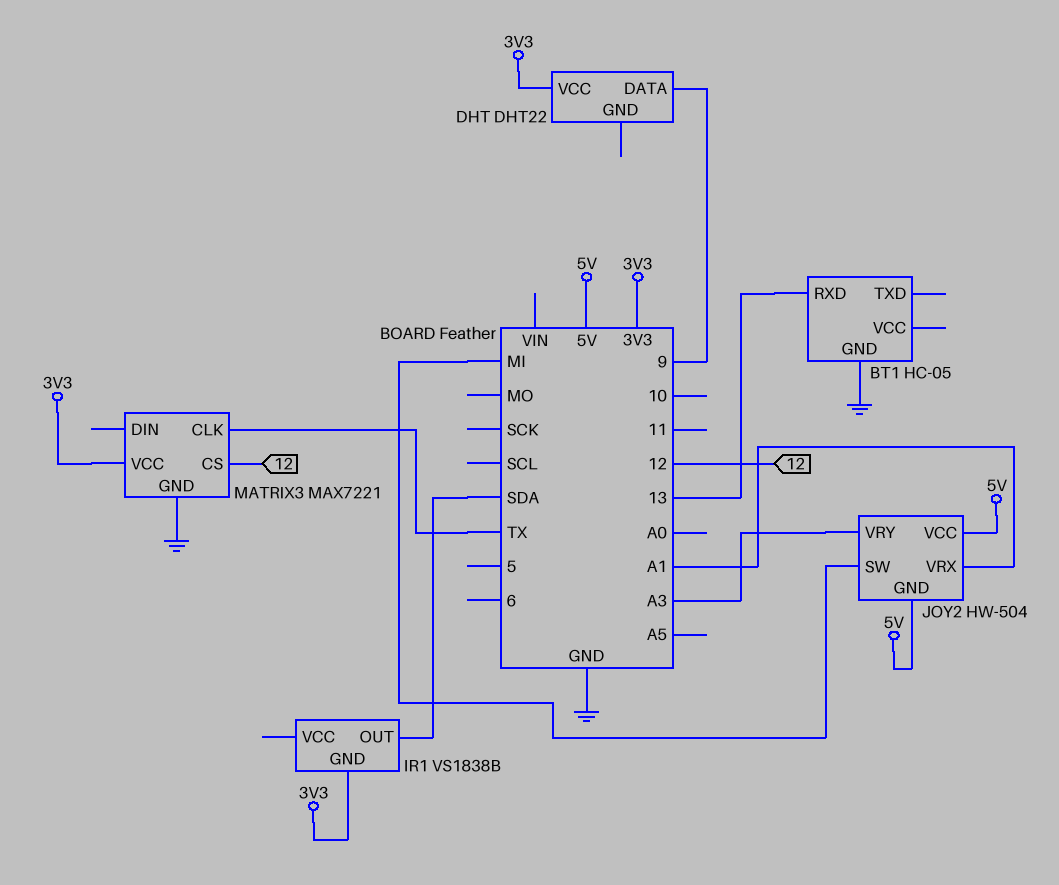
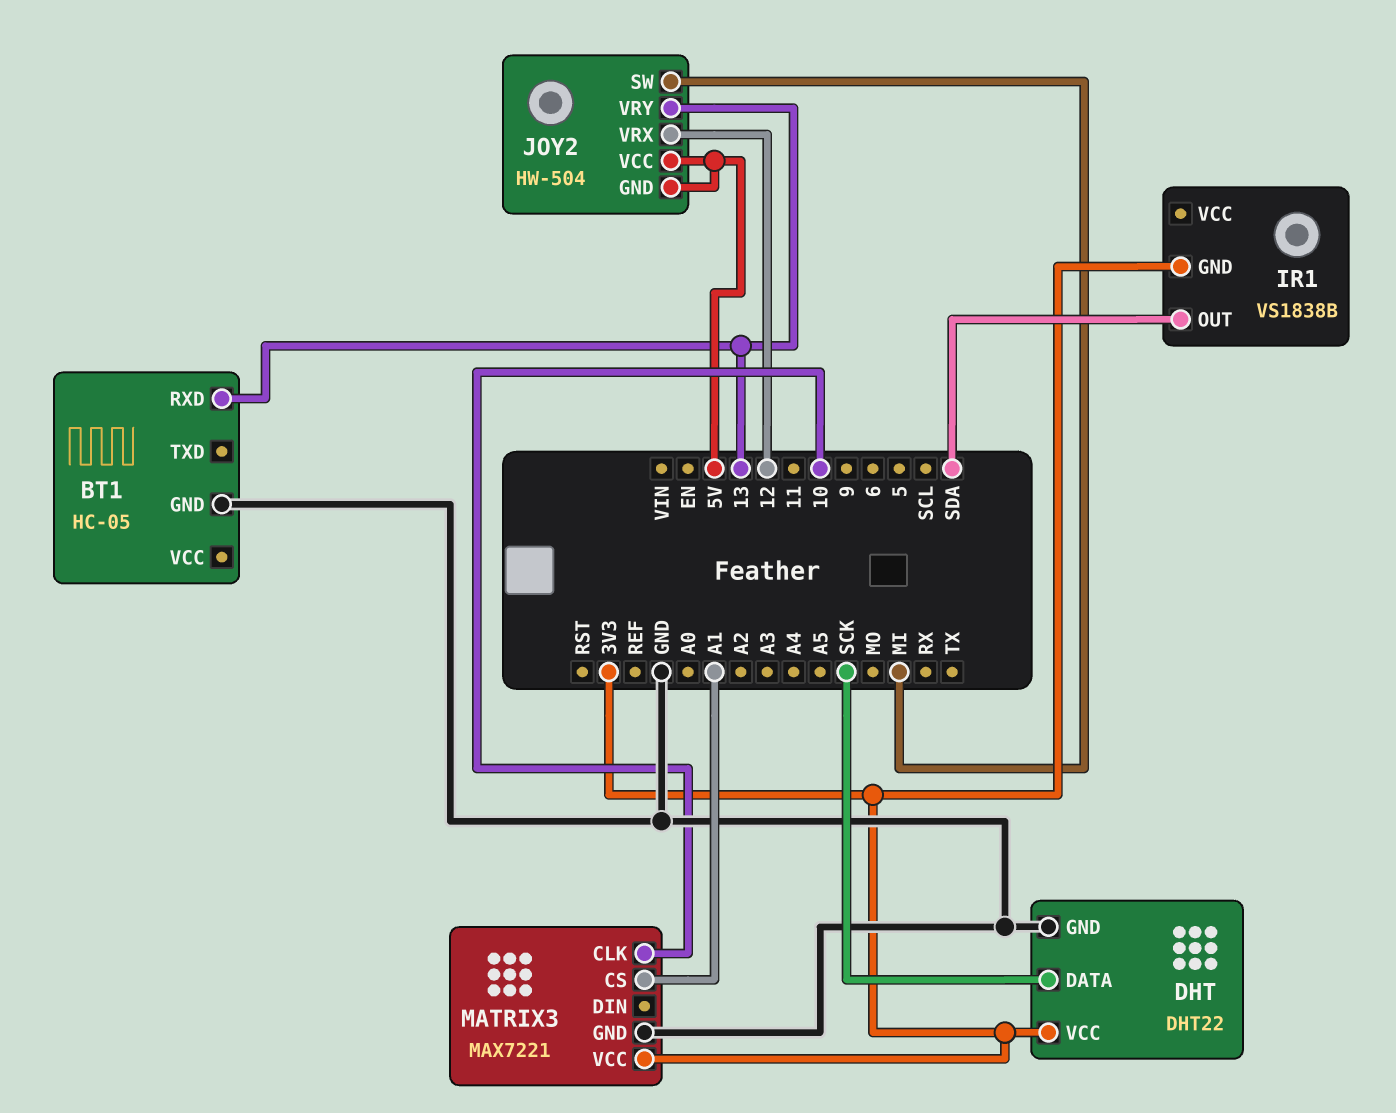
DHT pin DATA: 9 -> SCK
DHT pin GND: none -> GND
JOY2 pin VRX: A1 -> 12
JOY2 pin VRY: A3 -> 13
MATRIX3 pin CLK: TX -> 10
MATRIX3 pin CS: 12 -> A1

